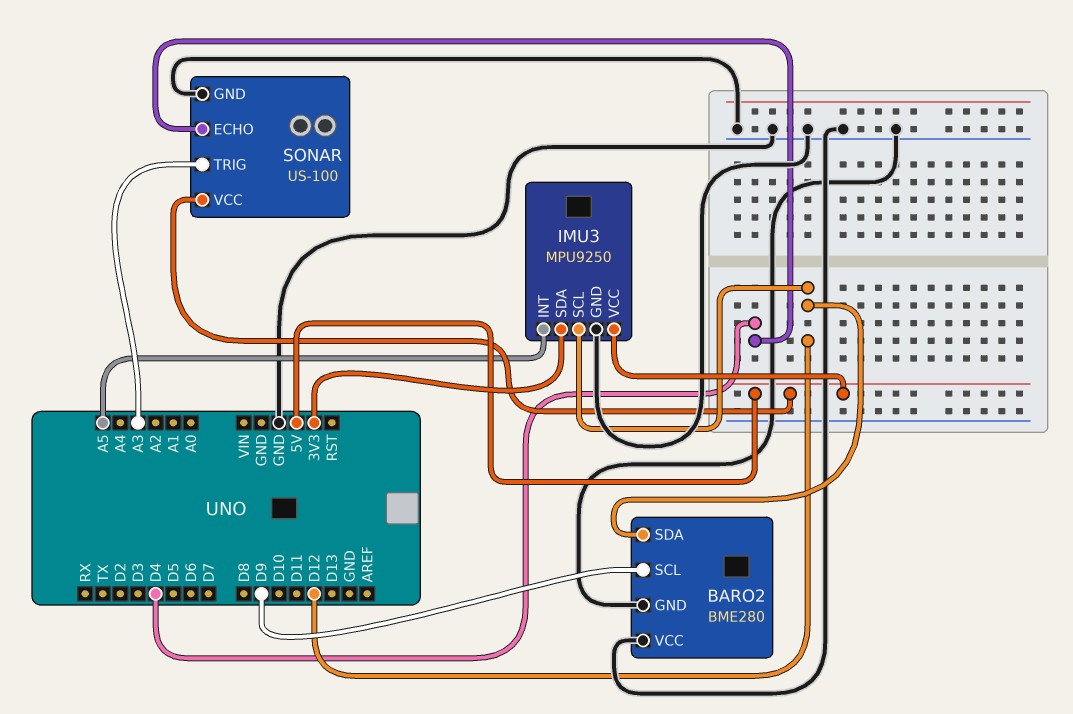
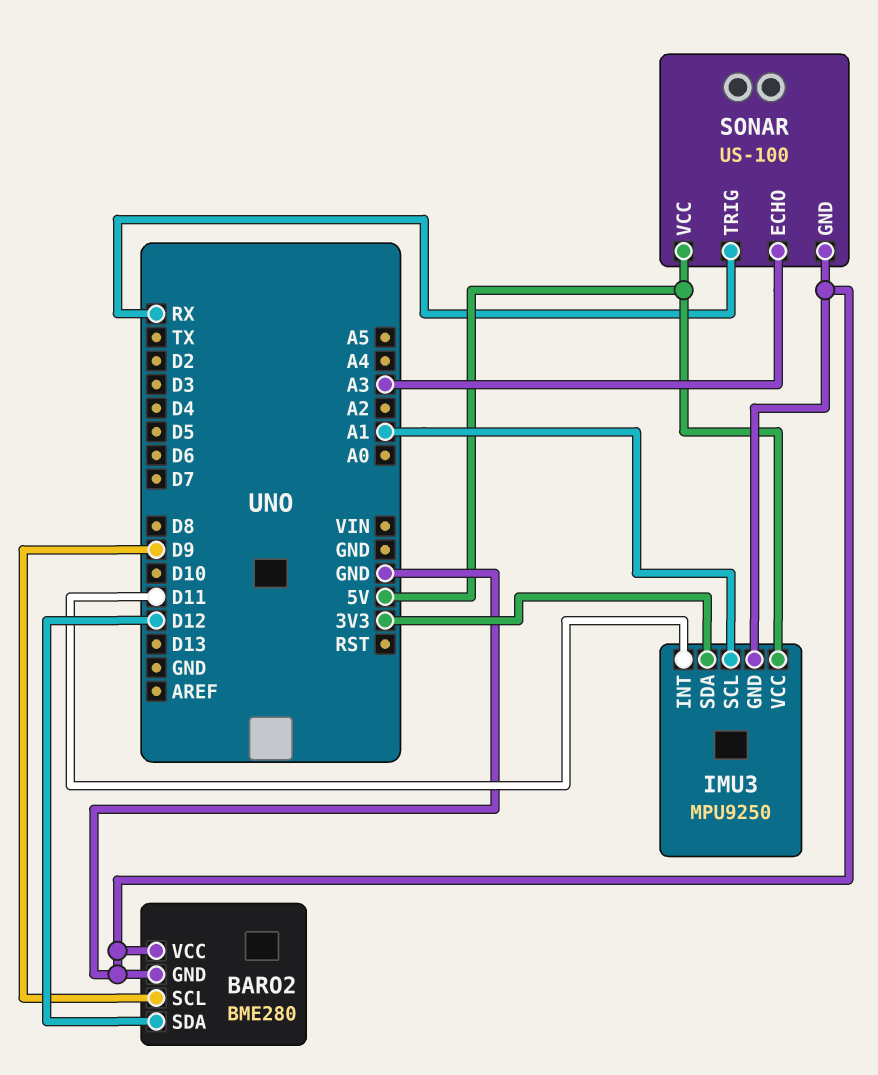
IMU3 pin INT: A5 -> D11
IMU3 pin SCL: D12 -> A1
SONAR pin ECHO: D4 -> A3
SONAR pin TRIG: A3 -> RX

